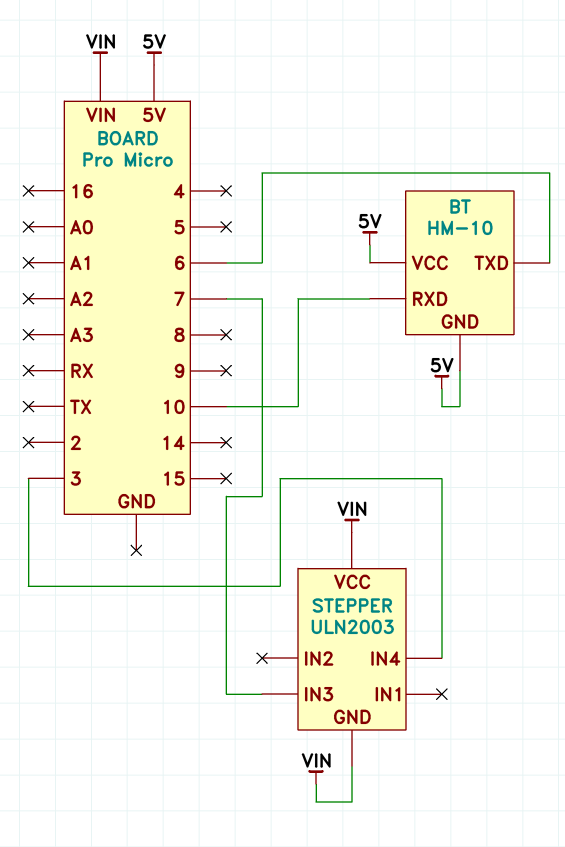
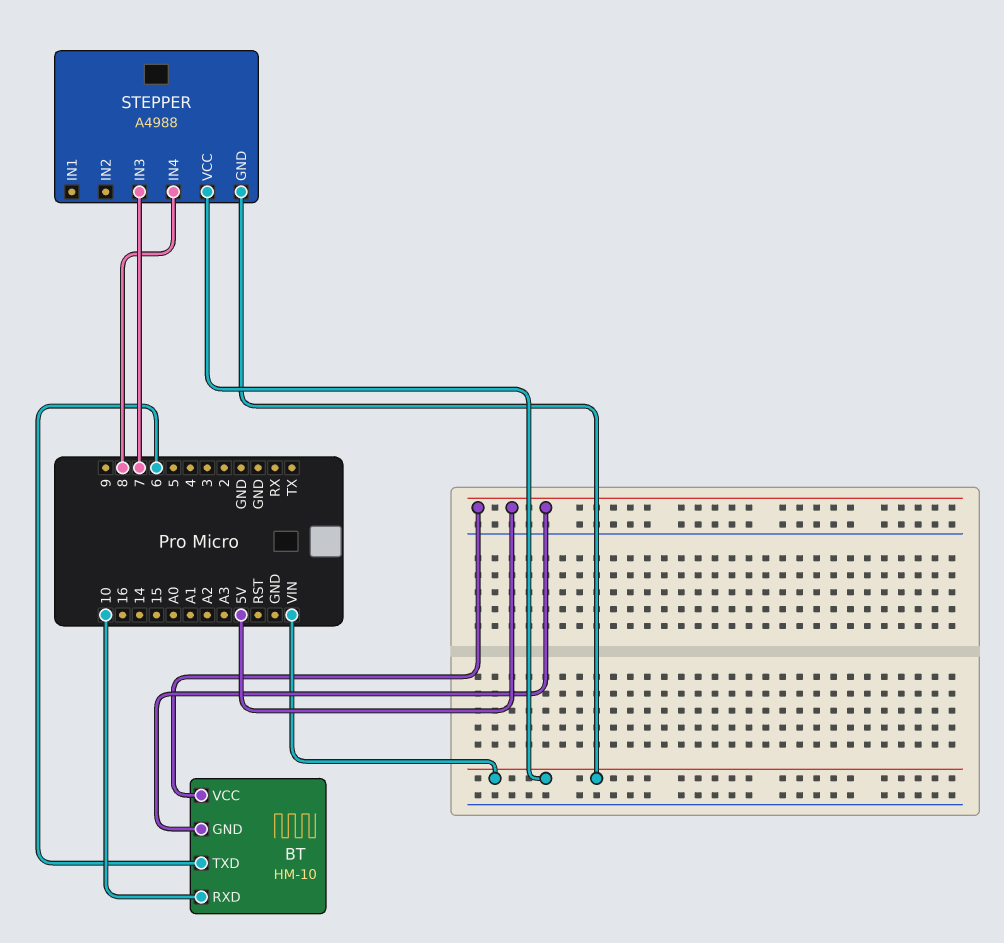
STEPPER: ULN2003 -> A4988
STEPPER pin IN4: 3 -> 8

